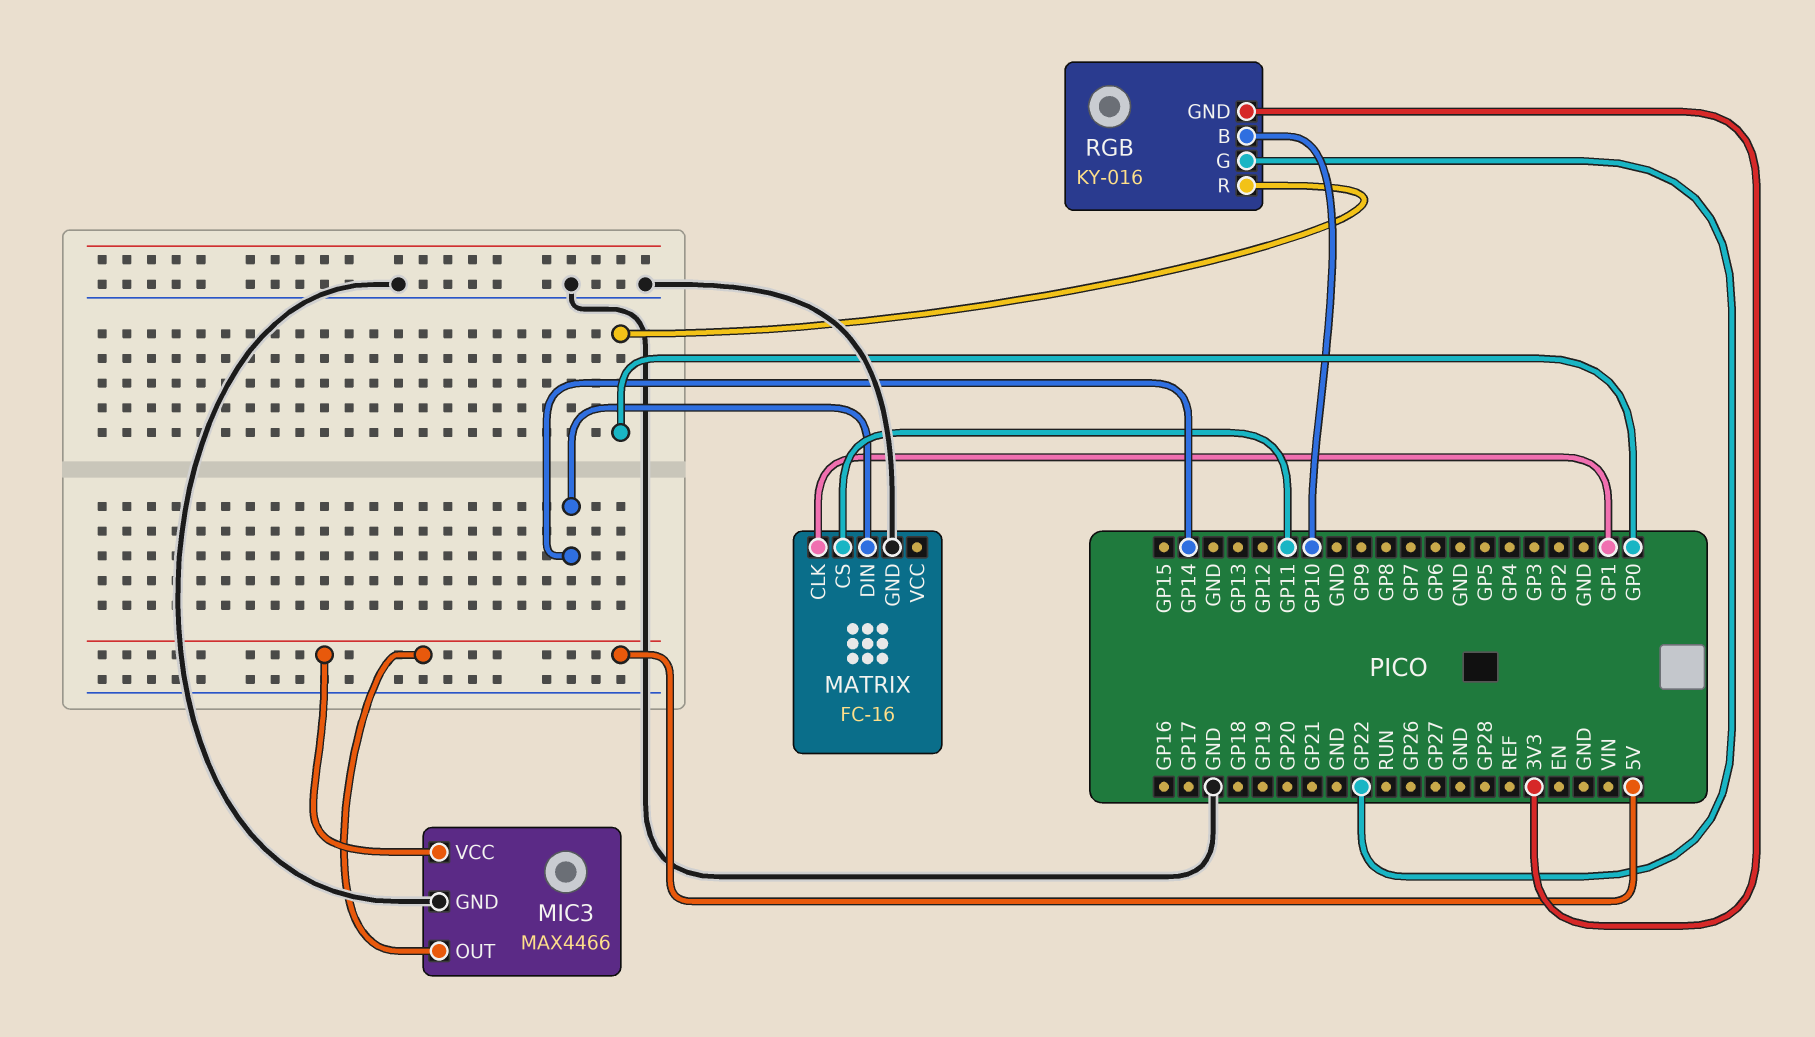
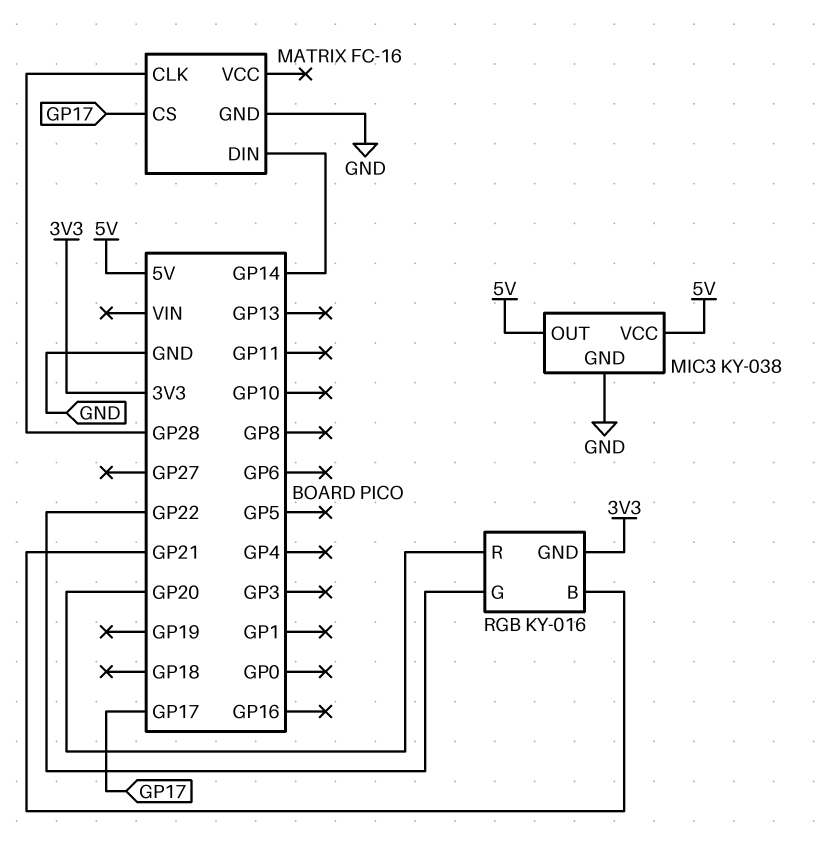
MATRIX pin CLK: GP1 -> GP28
MATRIX pin CS: GP11 -> GP17
MIC3: MAX4466 -> KY-038
RGB pin B: GP10 -> GP21
RGB pin R: GP0 -> GP20

